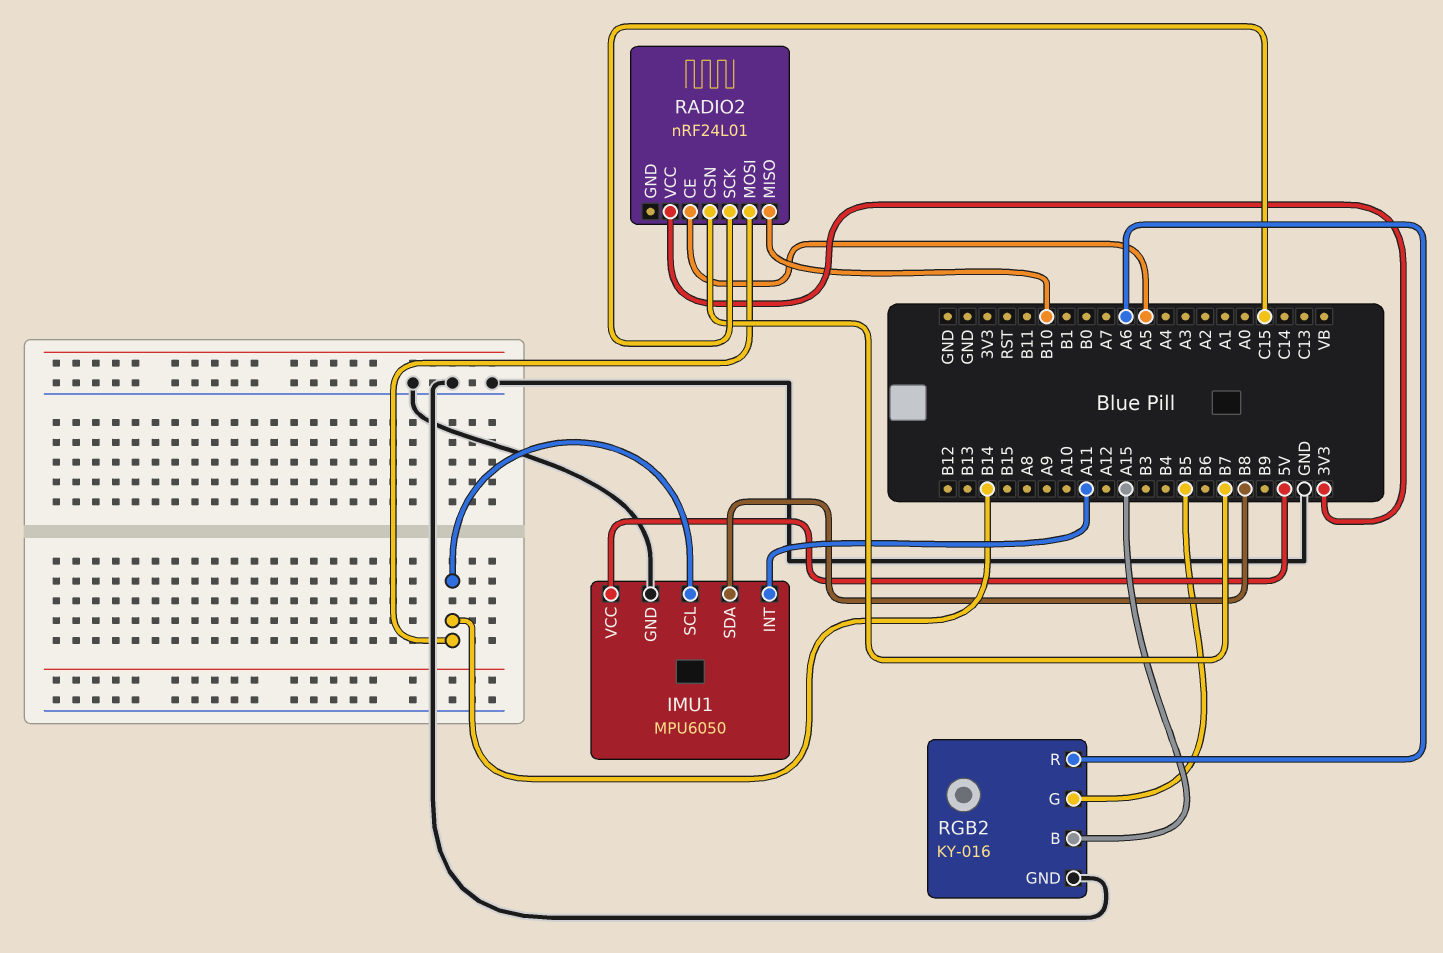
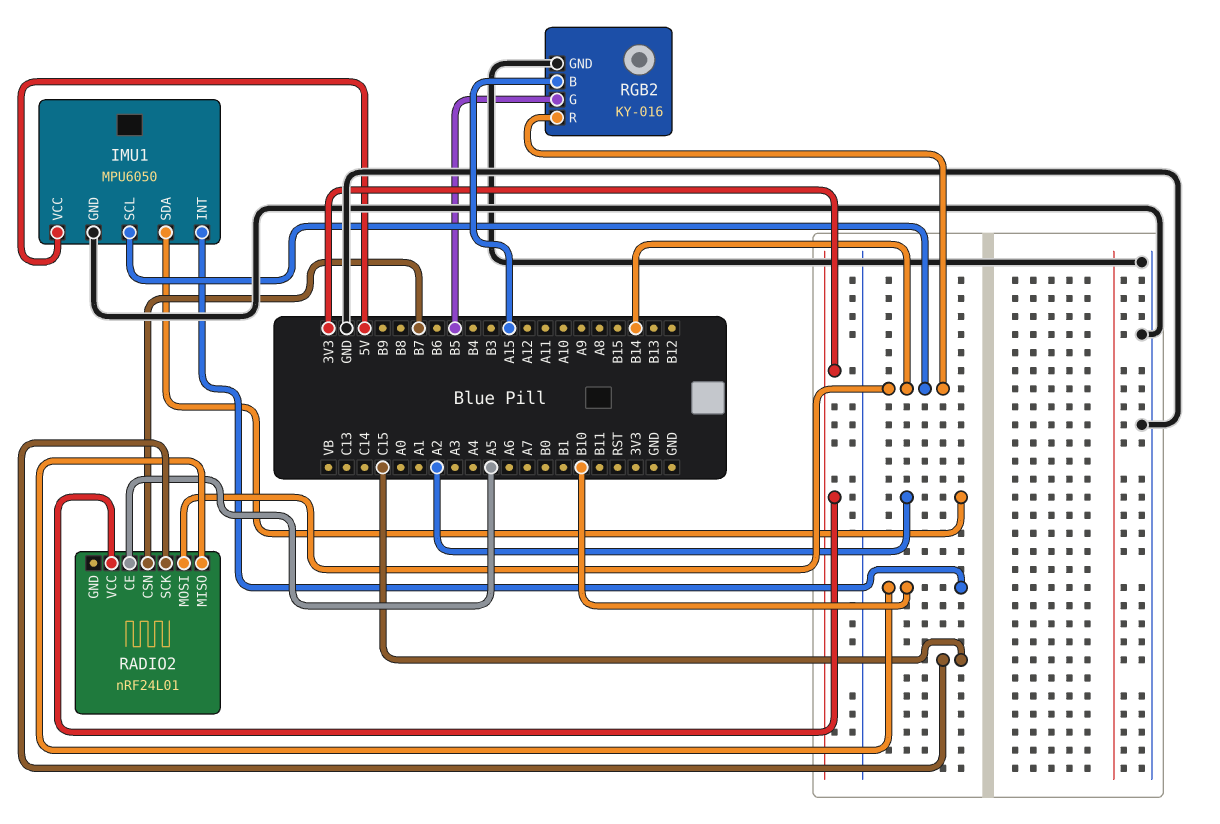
IMU1 pin INT: A11 -> B10
IMU1 pin SDA: B8 -> A2
RGB2 pin R: A6 -> B14

